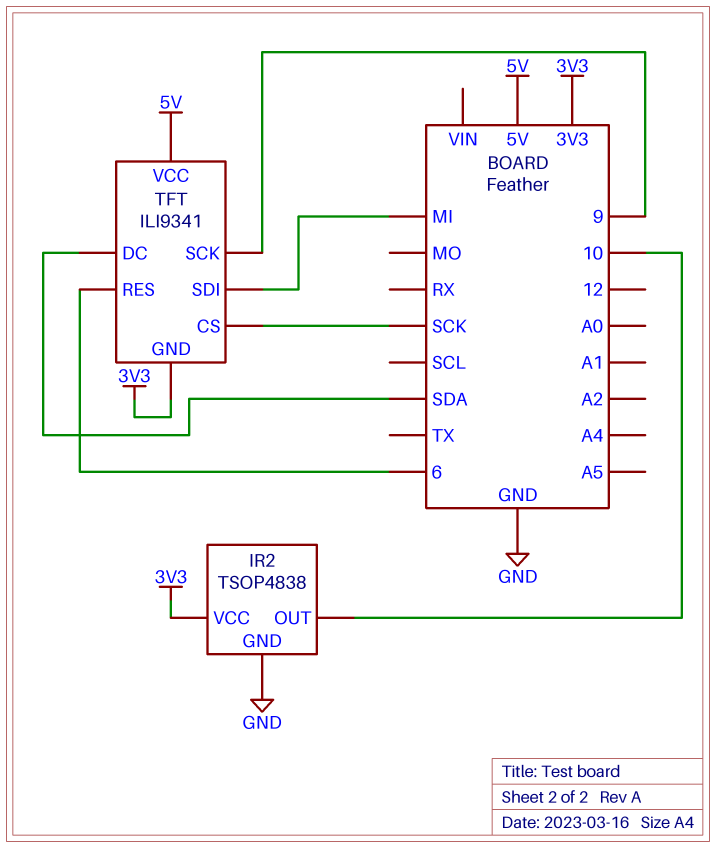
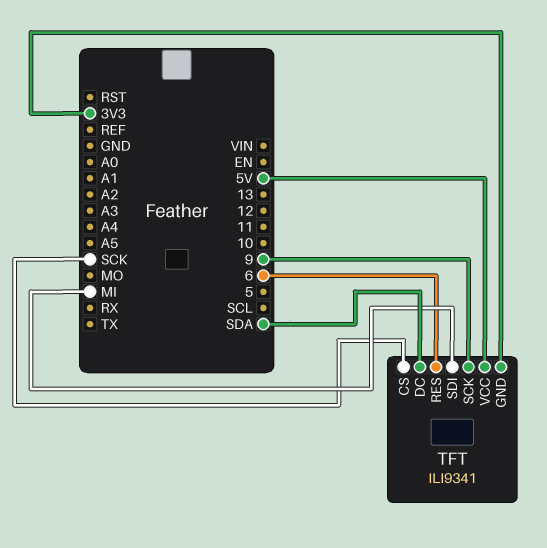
IR2: TSOP4838 -> none
IR2 pin GND: GND -> none
IR2 pin OUT: 10 -> none
IR2 pin VCC: 3V3 -> none

